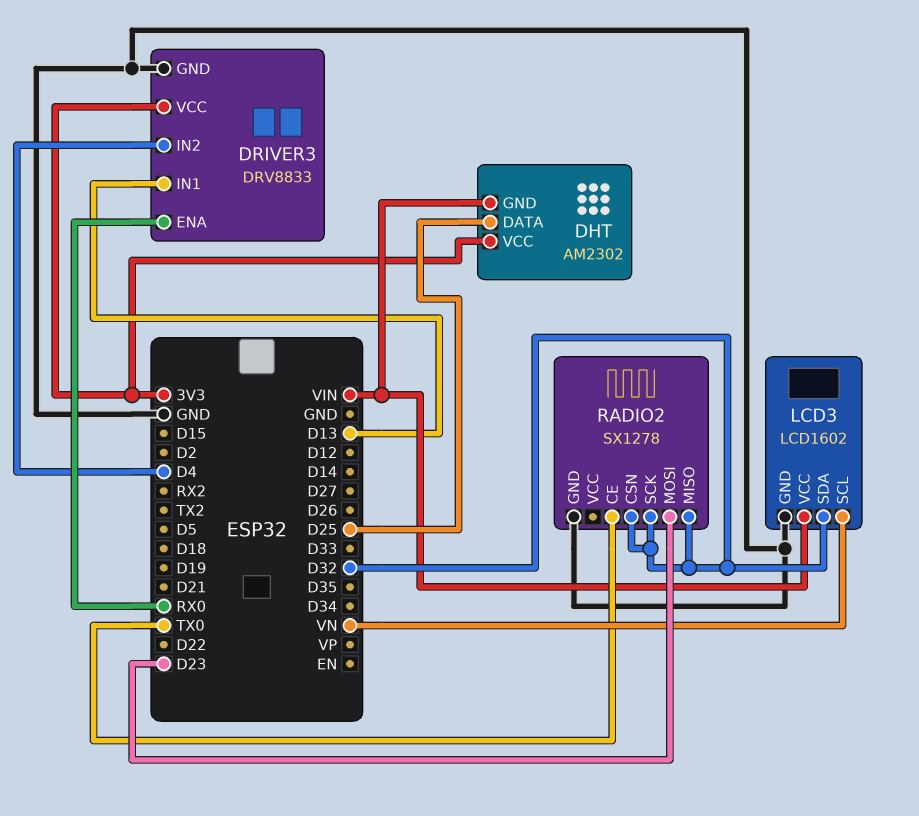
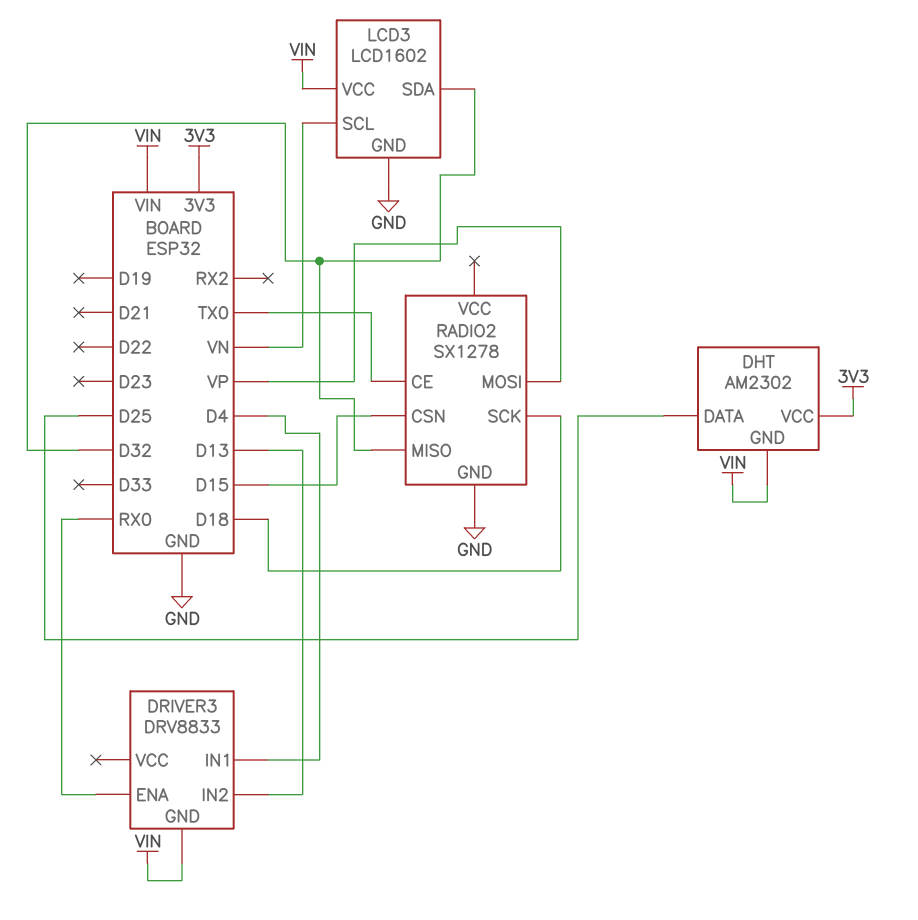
DRIVER3 pin GND: GND -> VIN
DRIVER3 pin IN1: D13 -> D4
DRIVER3 pin IN2: D4 -> D13
DRIVER3 pin VCC: 3V3 -> none
RADIO2 pin CSN: D32 -> D15
RADIO2 pin MOSI: D23 -> VP
RADIO2 pin SCK: D32 -> D18

